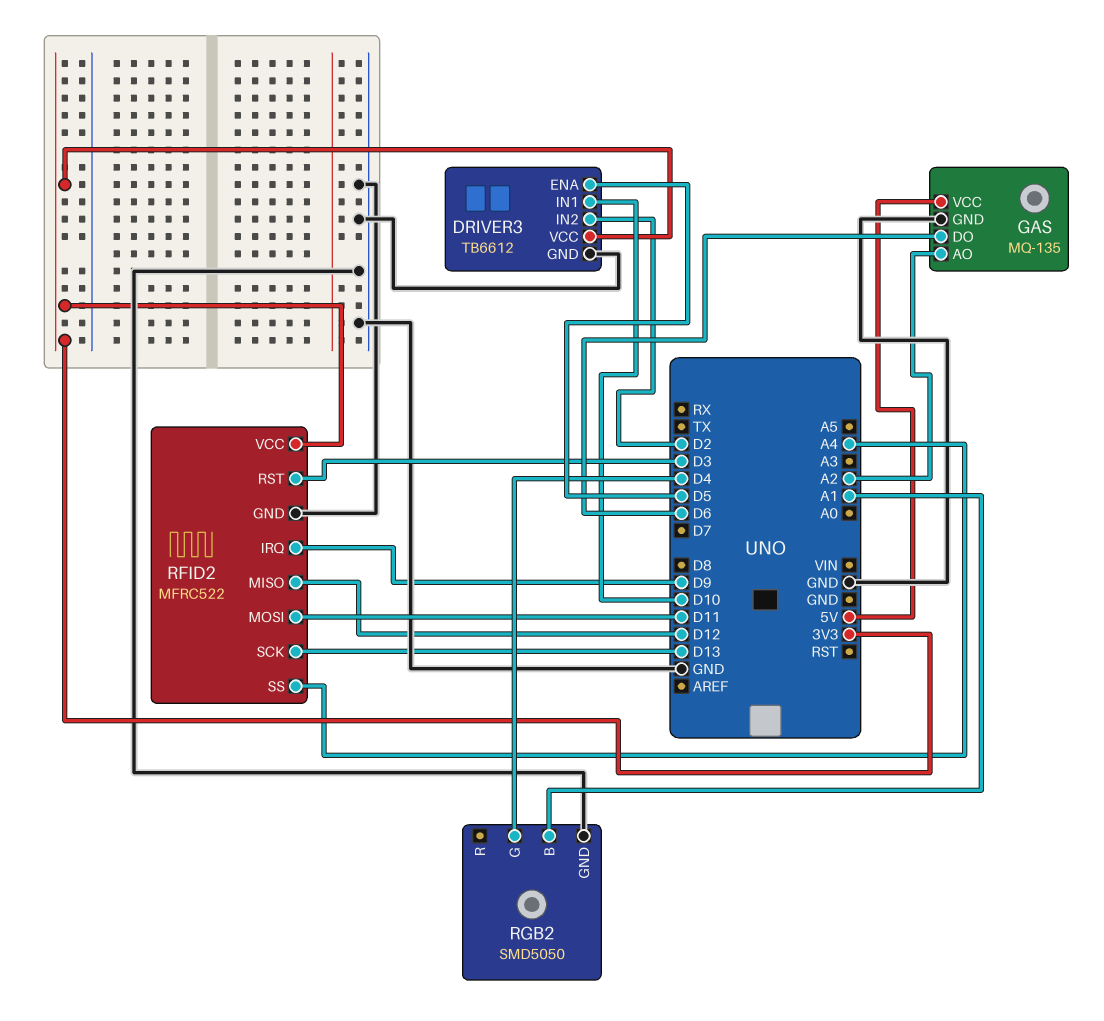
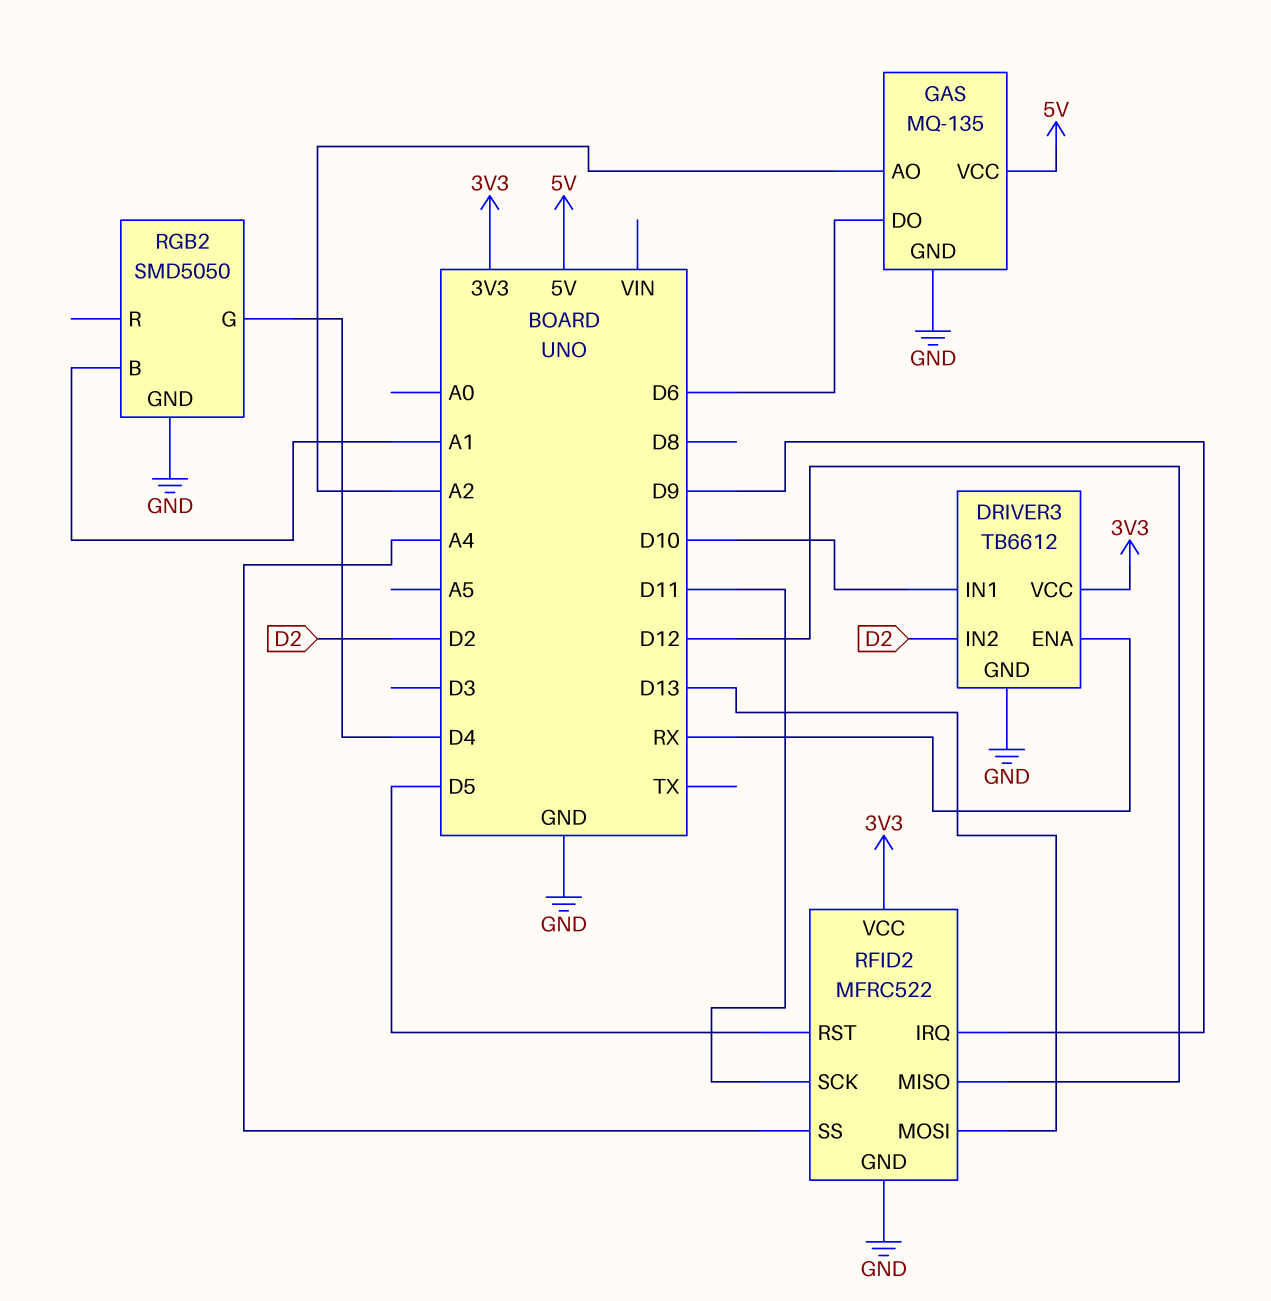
DRIVER3 pin ENA: D5 -> RX
RFID2 pin MOSI: D11 -> D13
RFID2 pin RST: D3 -> D5
RFID2 pin SCK: D13 -> D11

